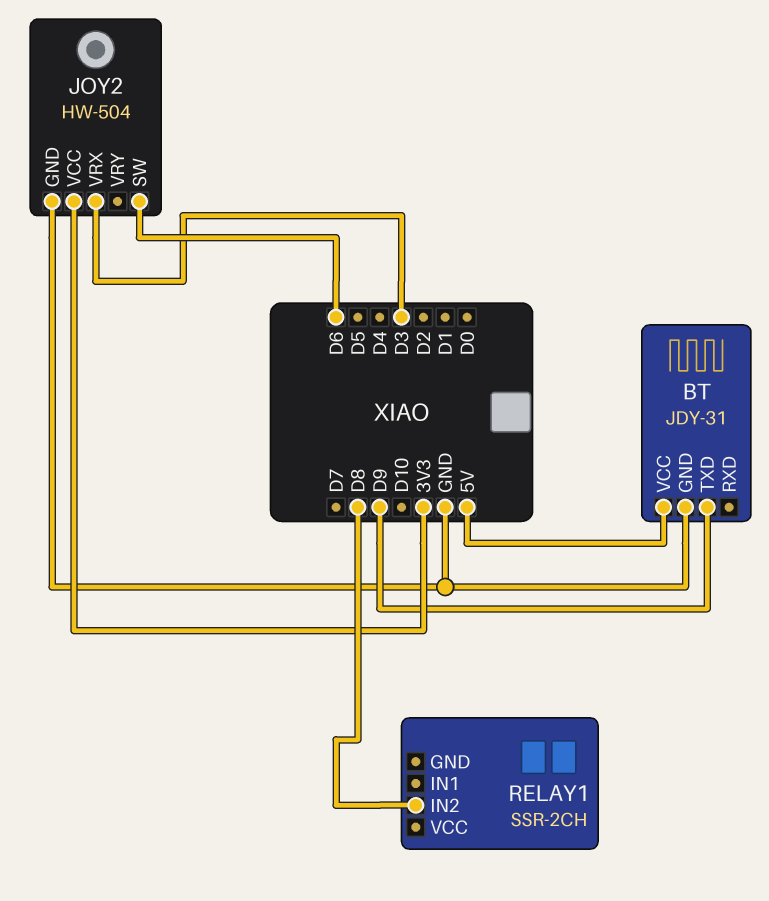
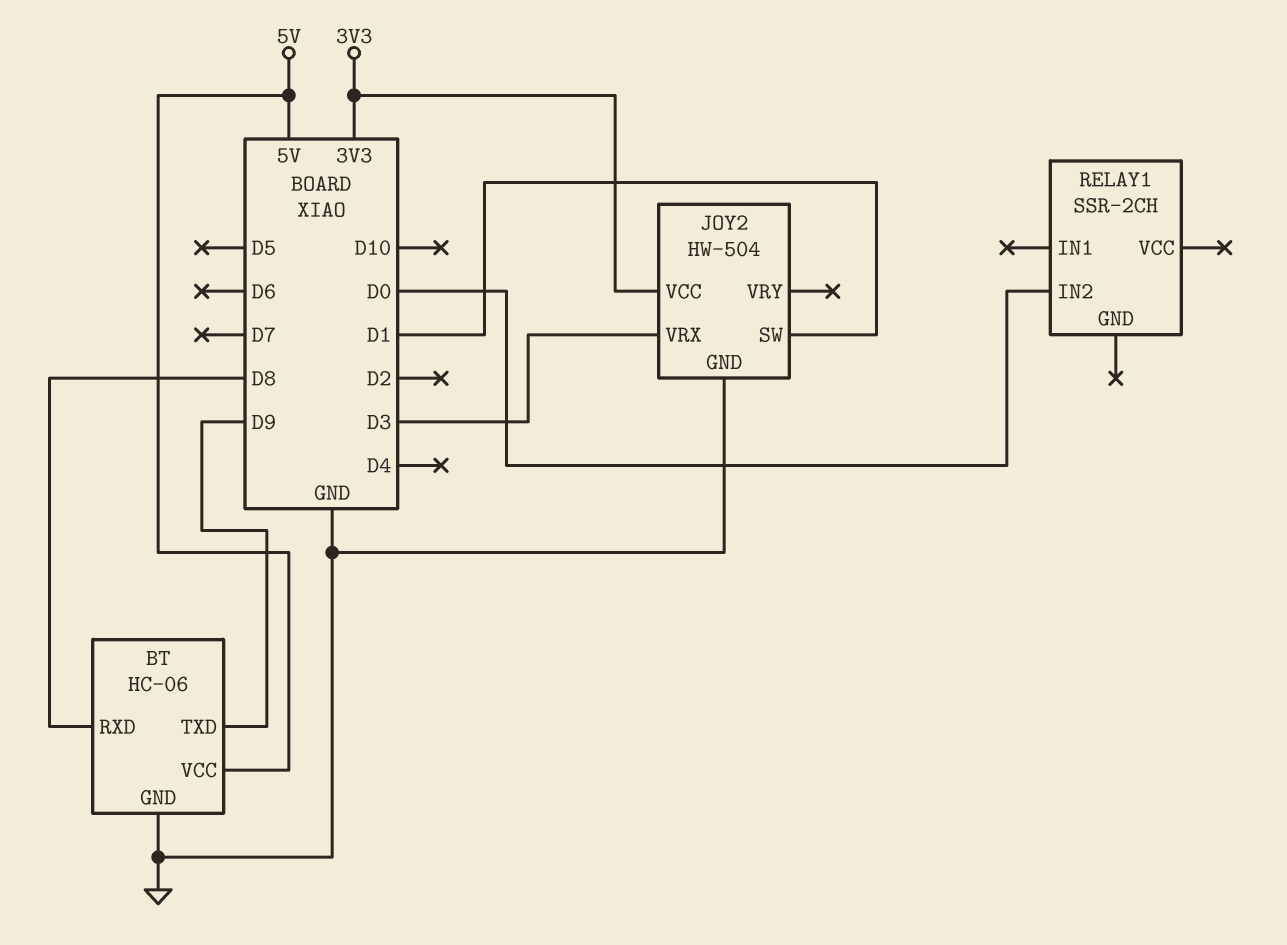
BT: JDY-31 -> HC-06
BT pin RXD: none -> D8
JOY2 pin SW: D6 -> D1
RELAY1 pin IN2: D8 -> D0

